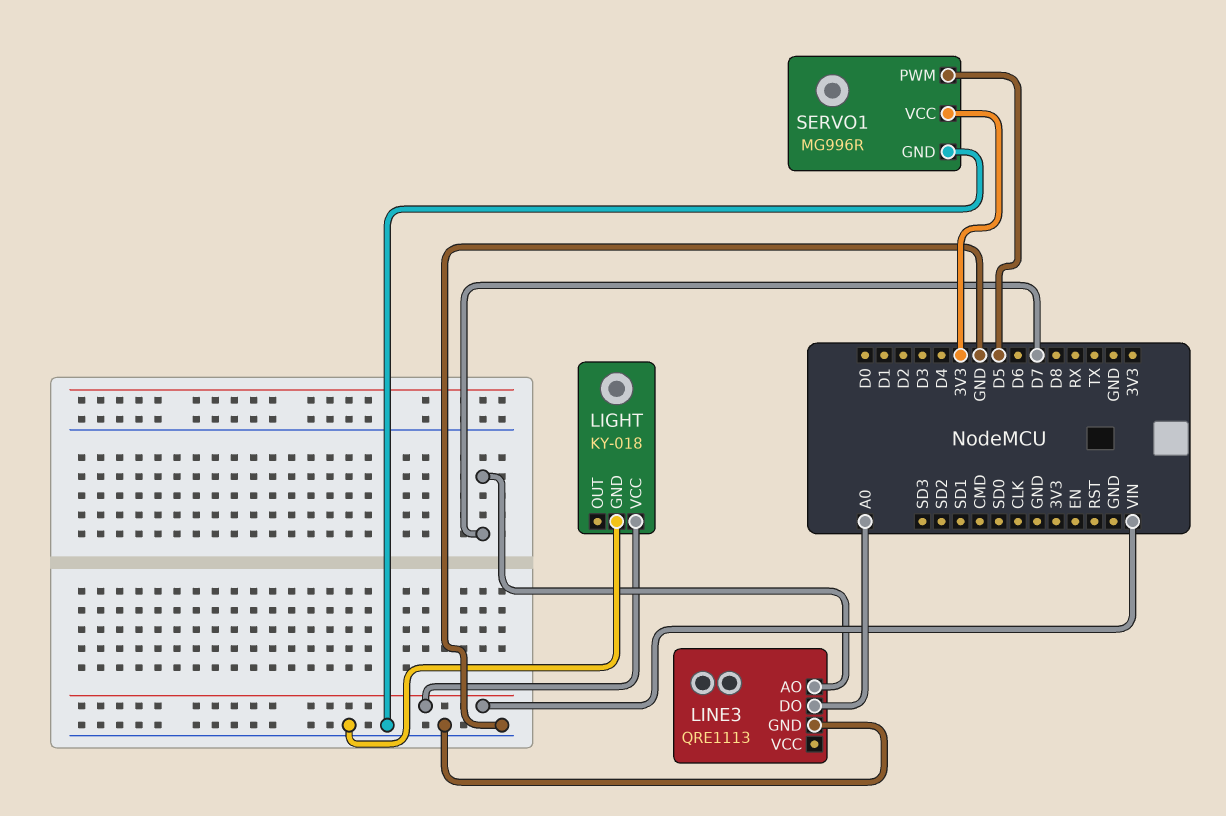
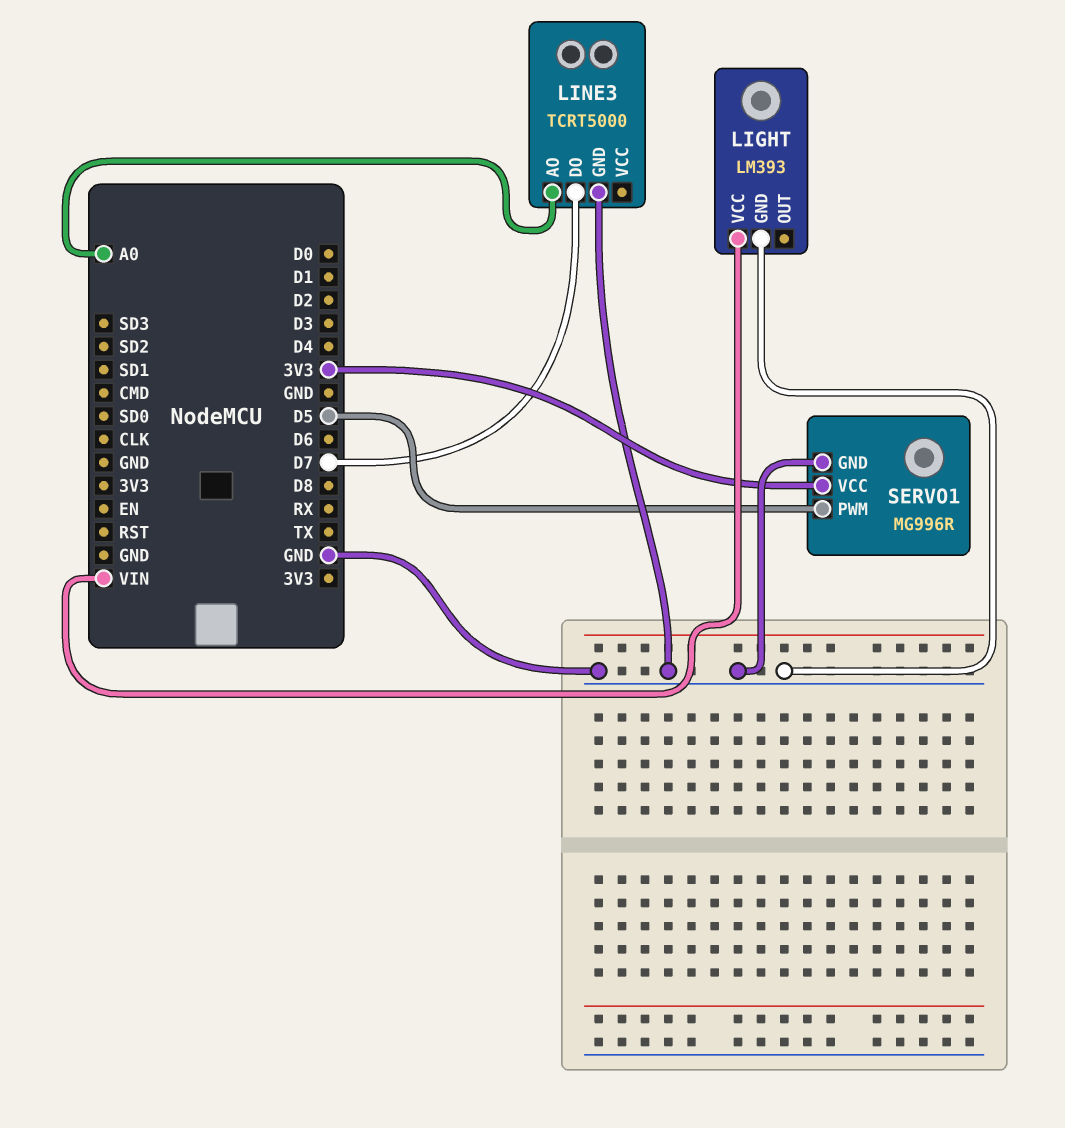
LIGHT: KY-018 -> LM393
LINE3: QRE1113 -> TCRT5000
LINE3 pin AO: D7 -> A0
LINE3 pin DO: A0 -> D7

